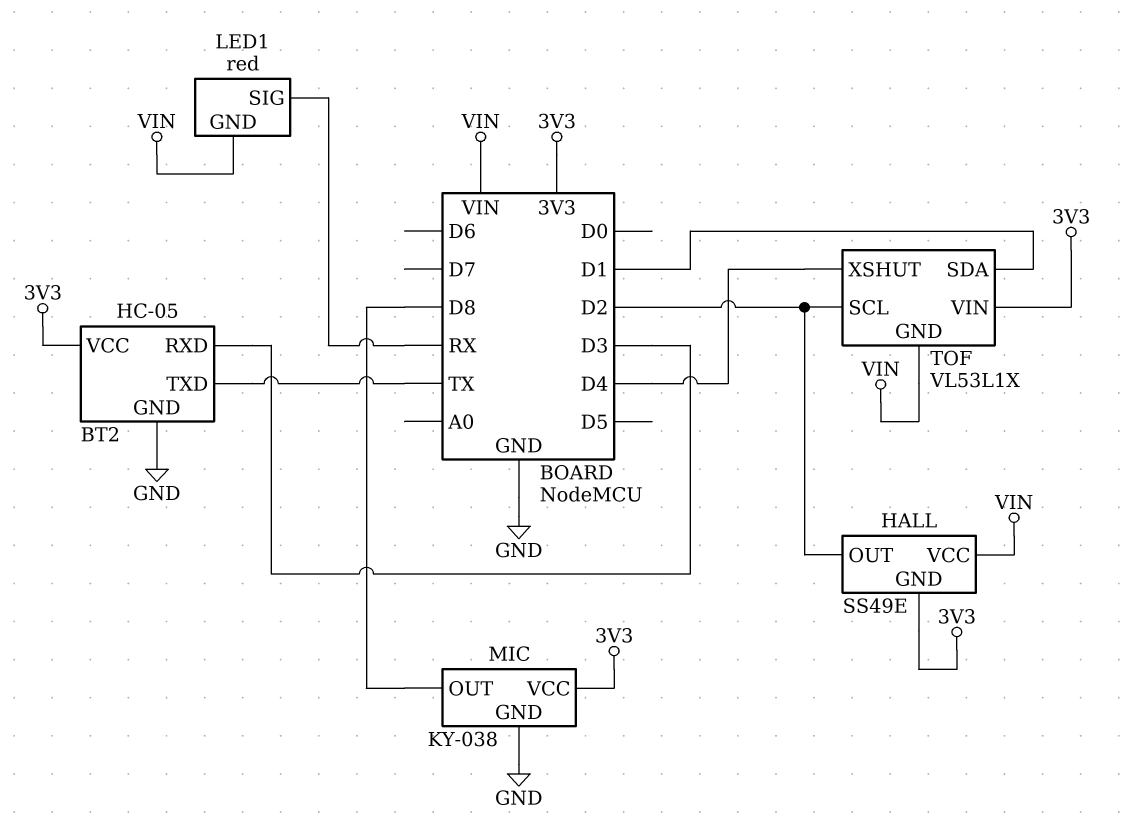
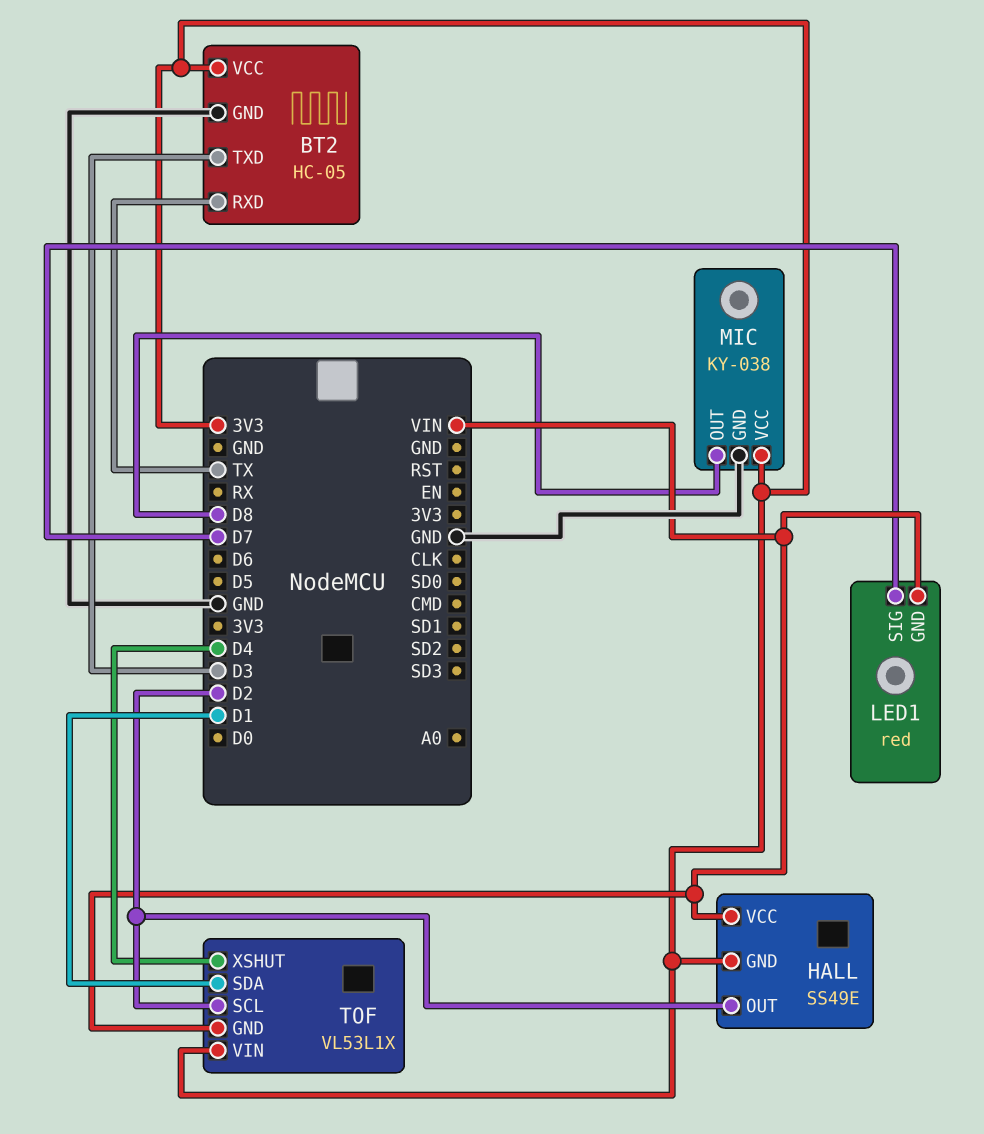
BT2 pin RXD: D3 -> TX
BT2 pin TXD: TX -> D3
LED1 pin SIG: RX -> D7

